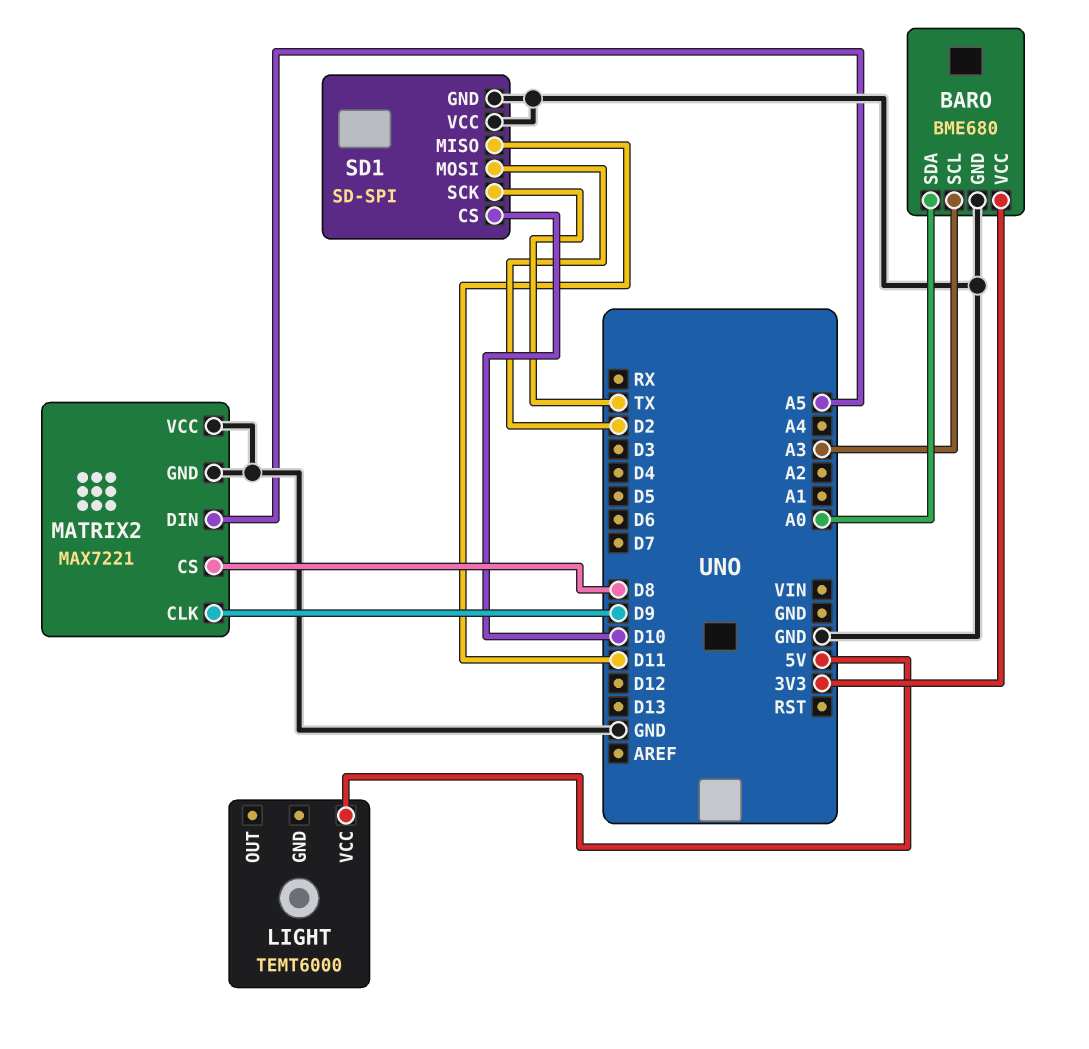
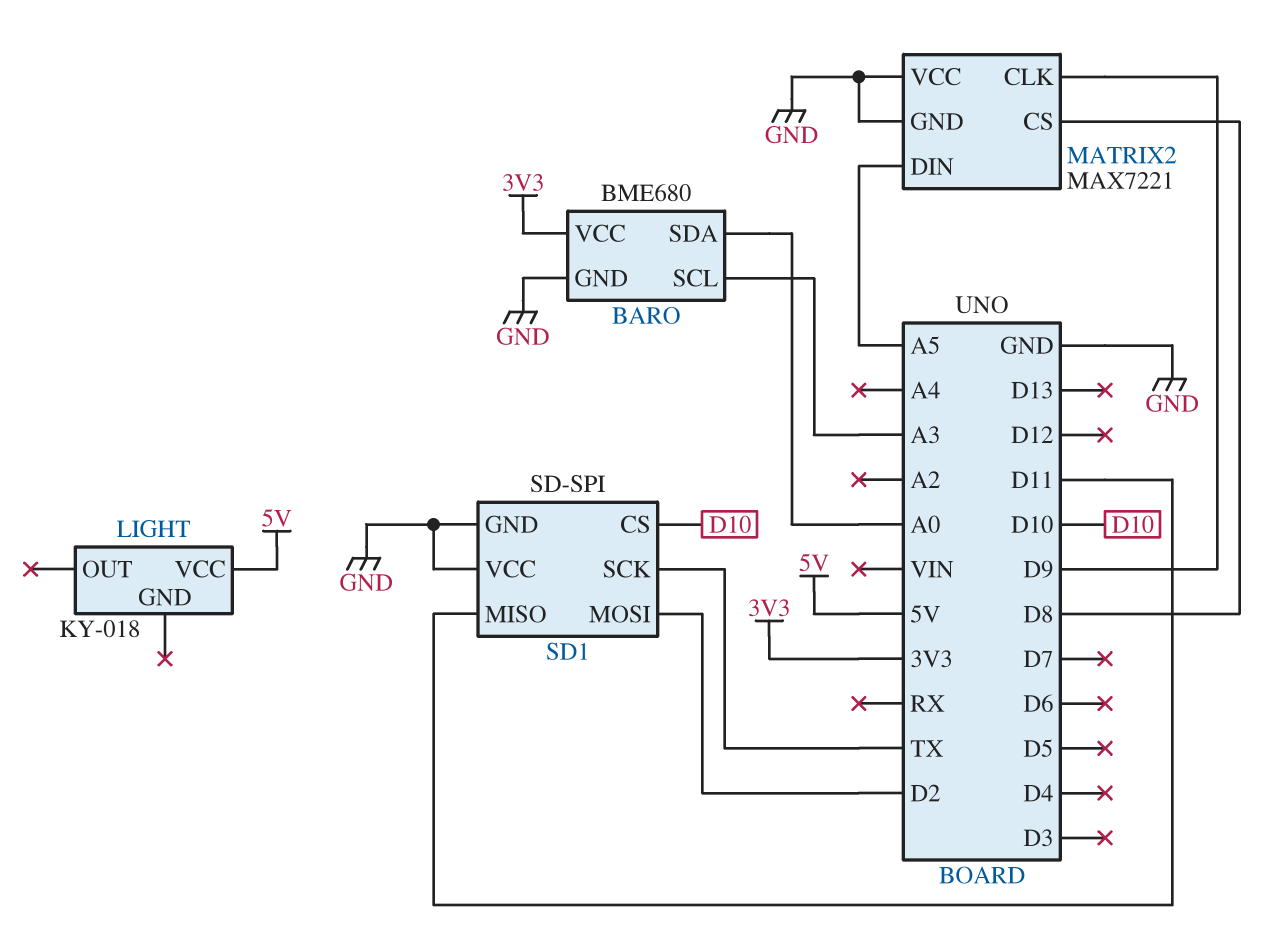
LIGHT: TEMT6000 -> KY-018

